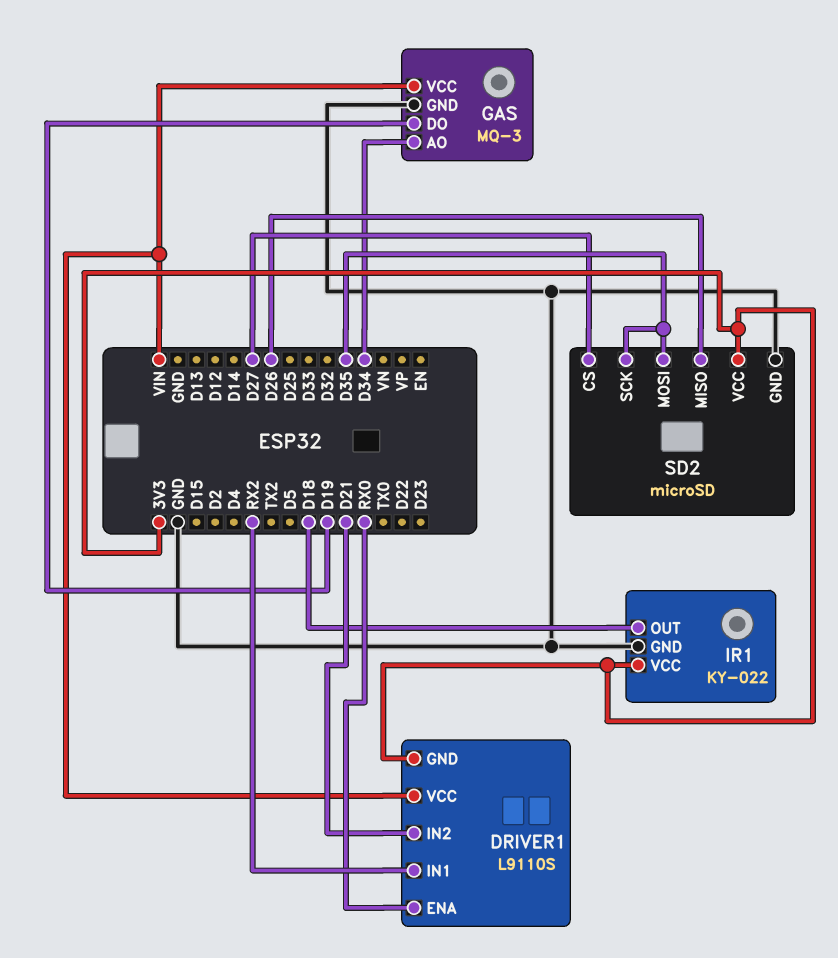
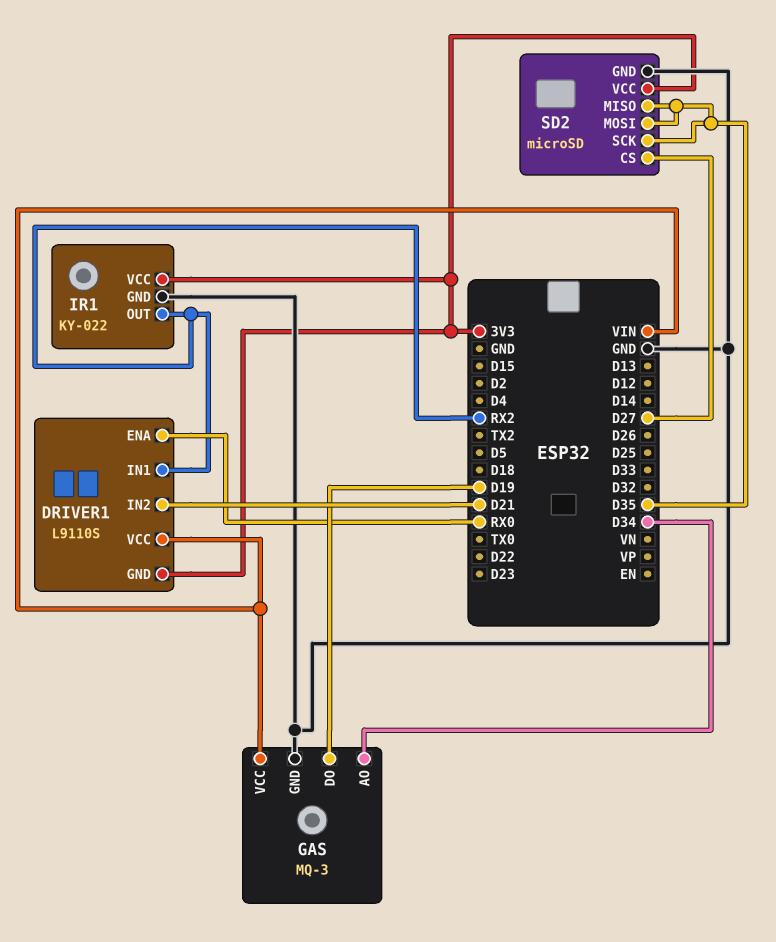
IR1 pin OUT: D18 -> RX2
SD2 pin MISO: D26 -> D35

